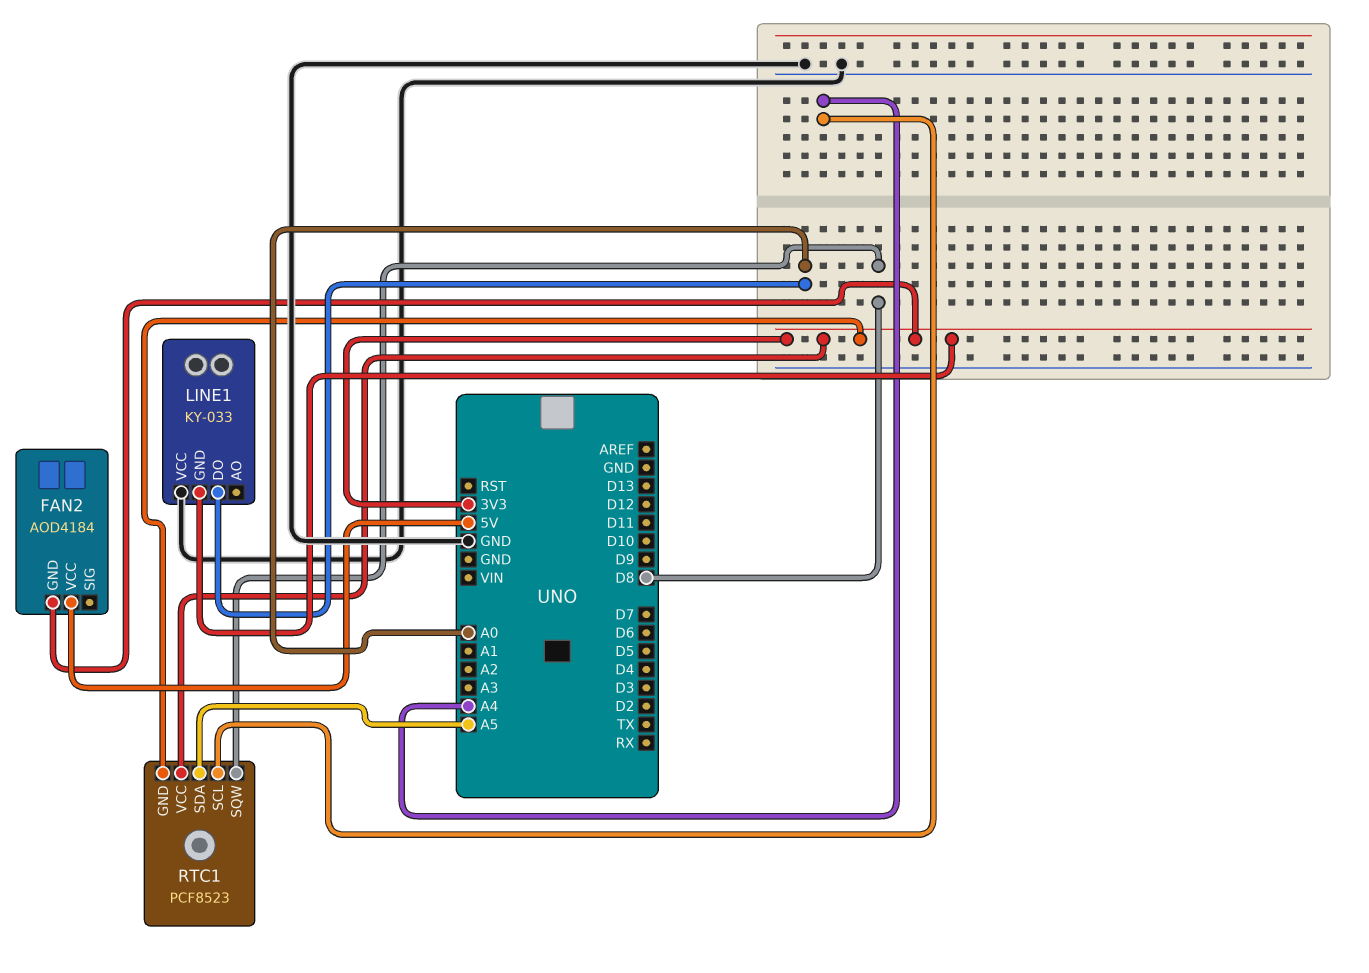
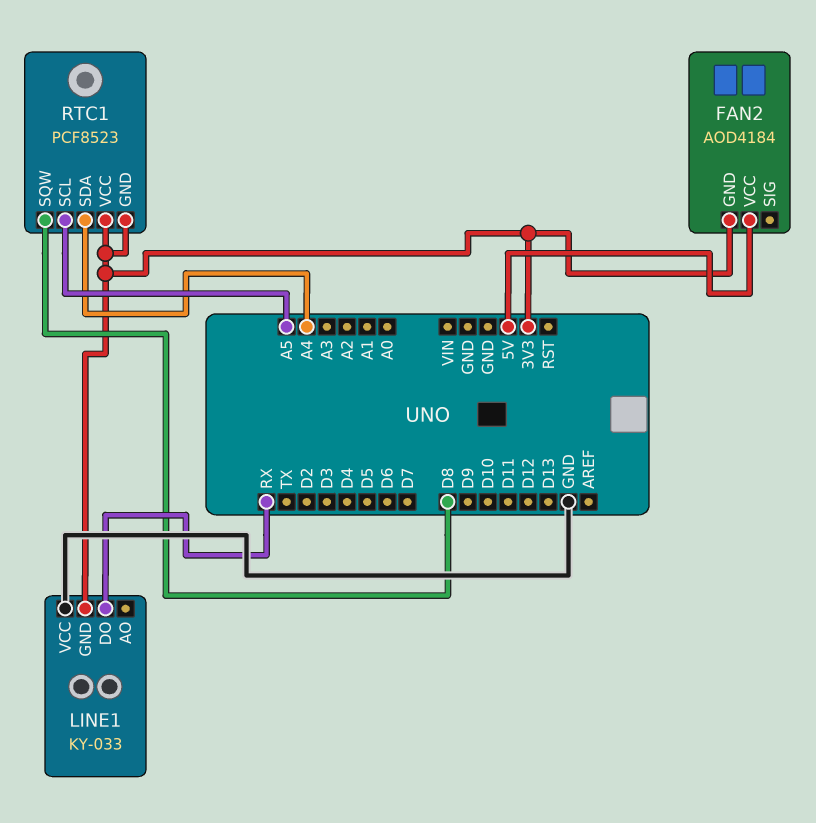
LINE1 pin DO: A0 -> RX
RTC1 pin SCL: A4 -> A5
RTC1 pin SDA: A5 -> A4

